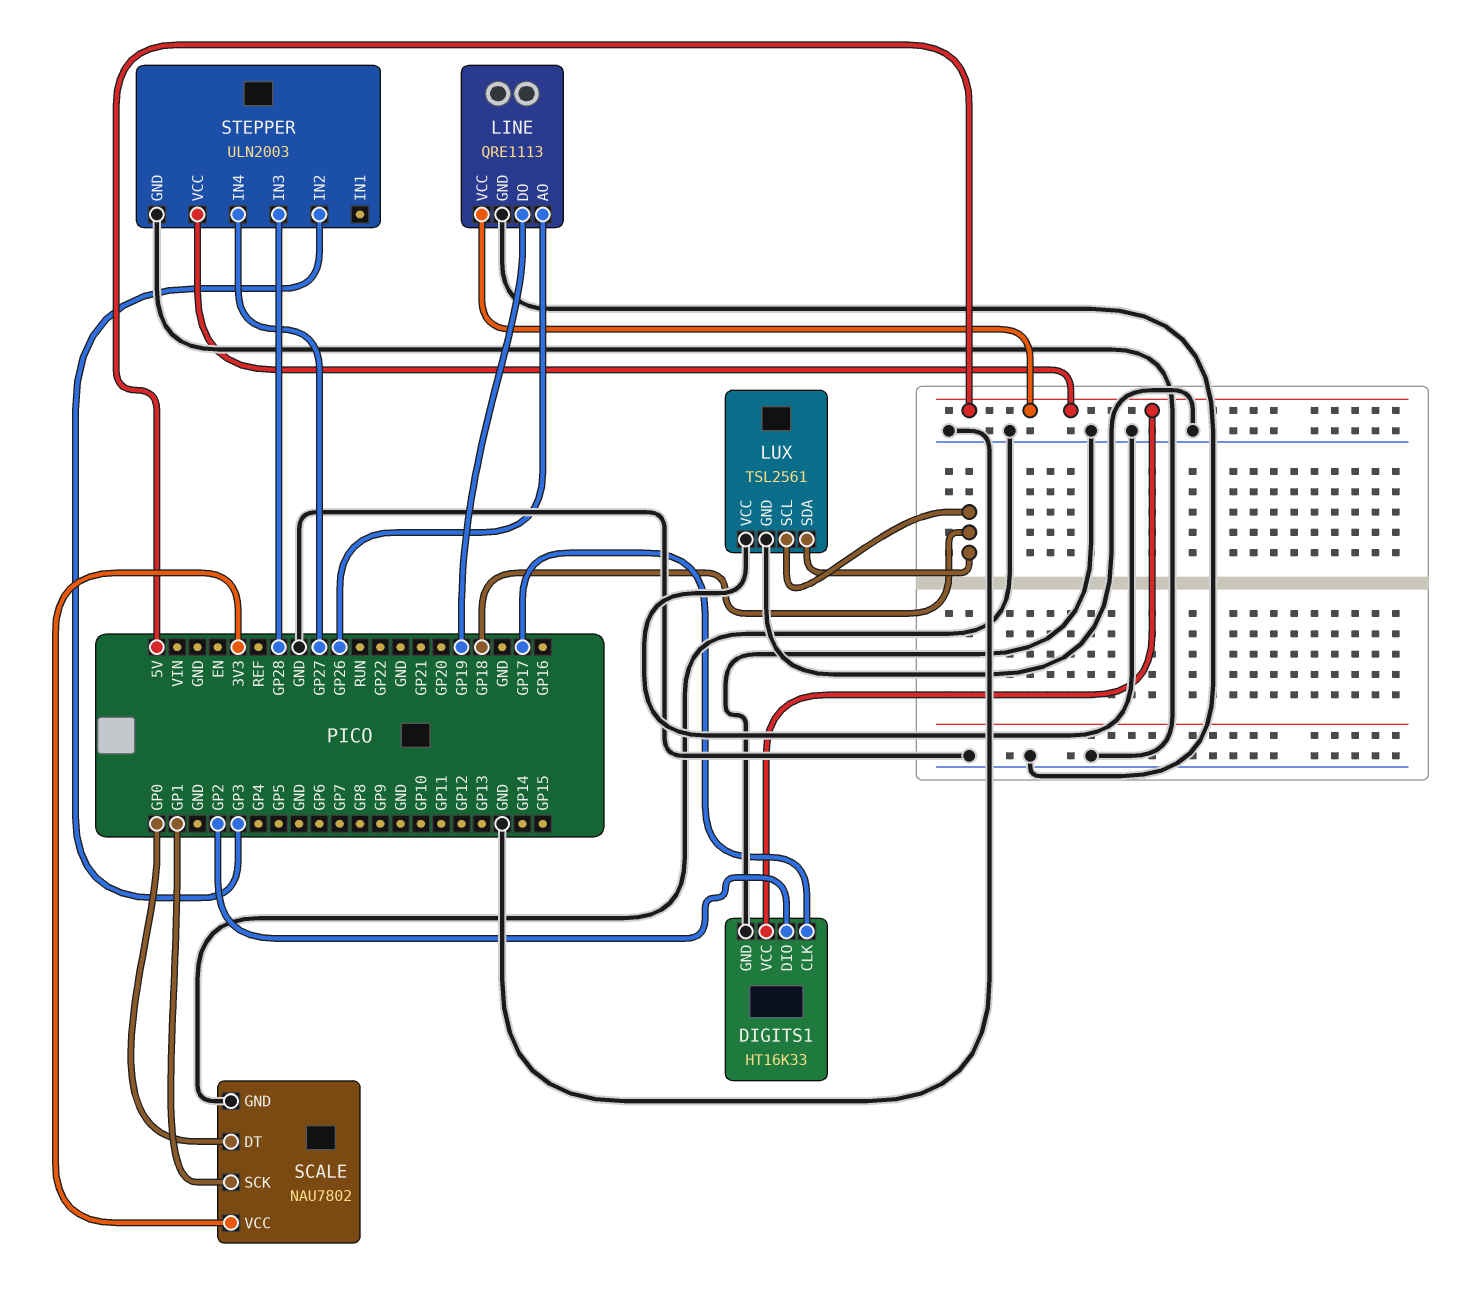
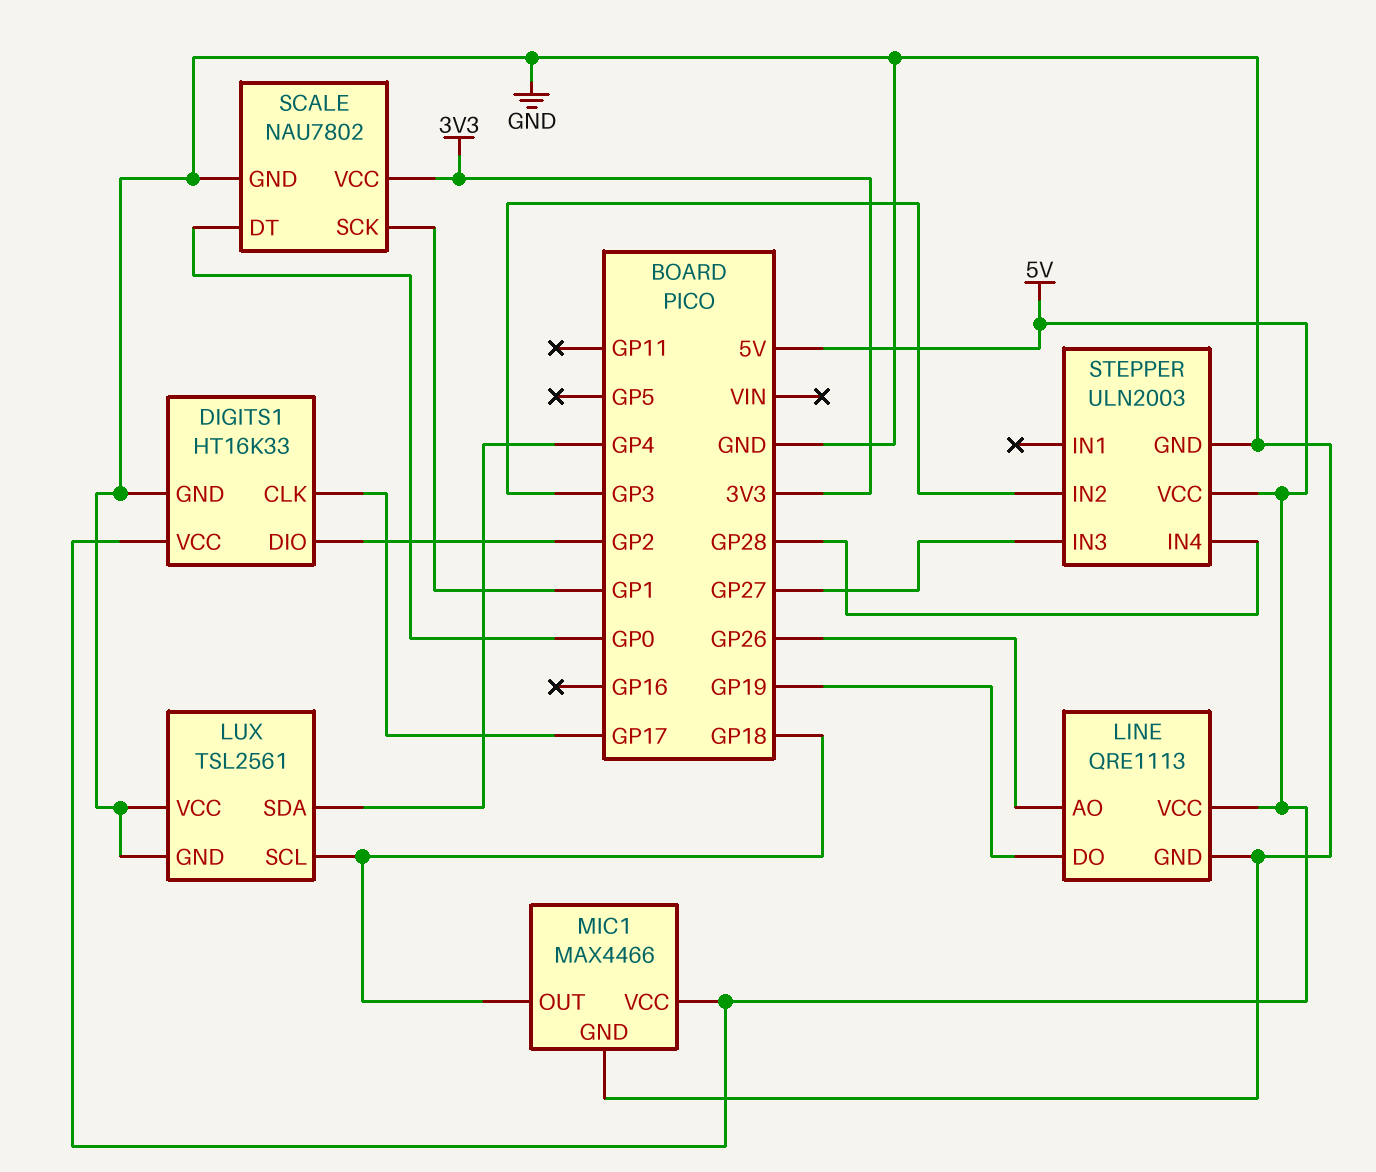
LUX pin SDA: GP18 -> GP4
MIC1: none -> MAX4466
MIC1 pin GND: none -> GND
MIC1 pin OUT: none -> GP18
MIC1 pin VCC: none -> 5V
STEPPER pin IN3: GP28 -> GP27
STEPPER pin IN4: GP27 -> GP28

